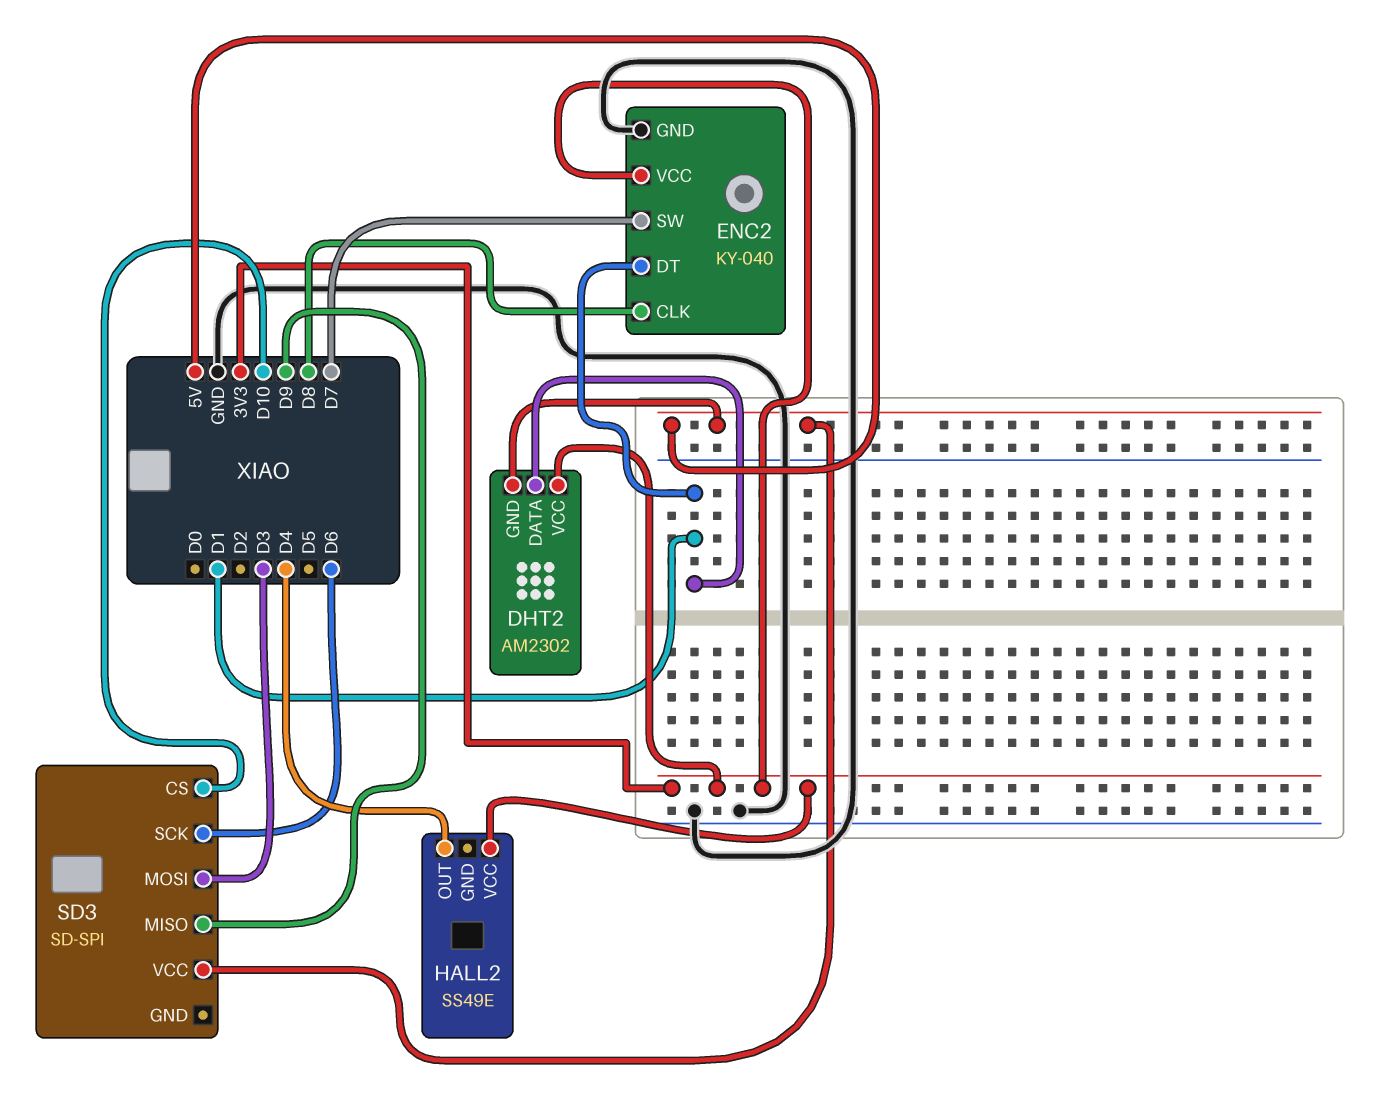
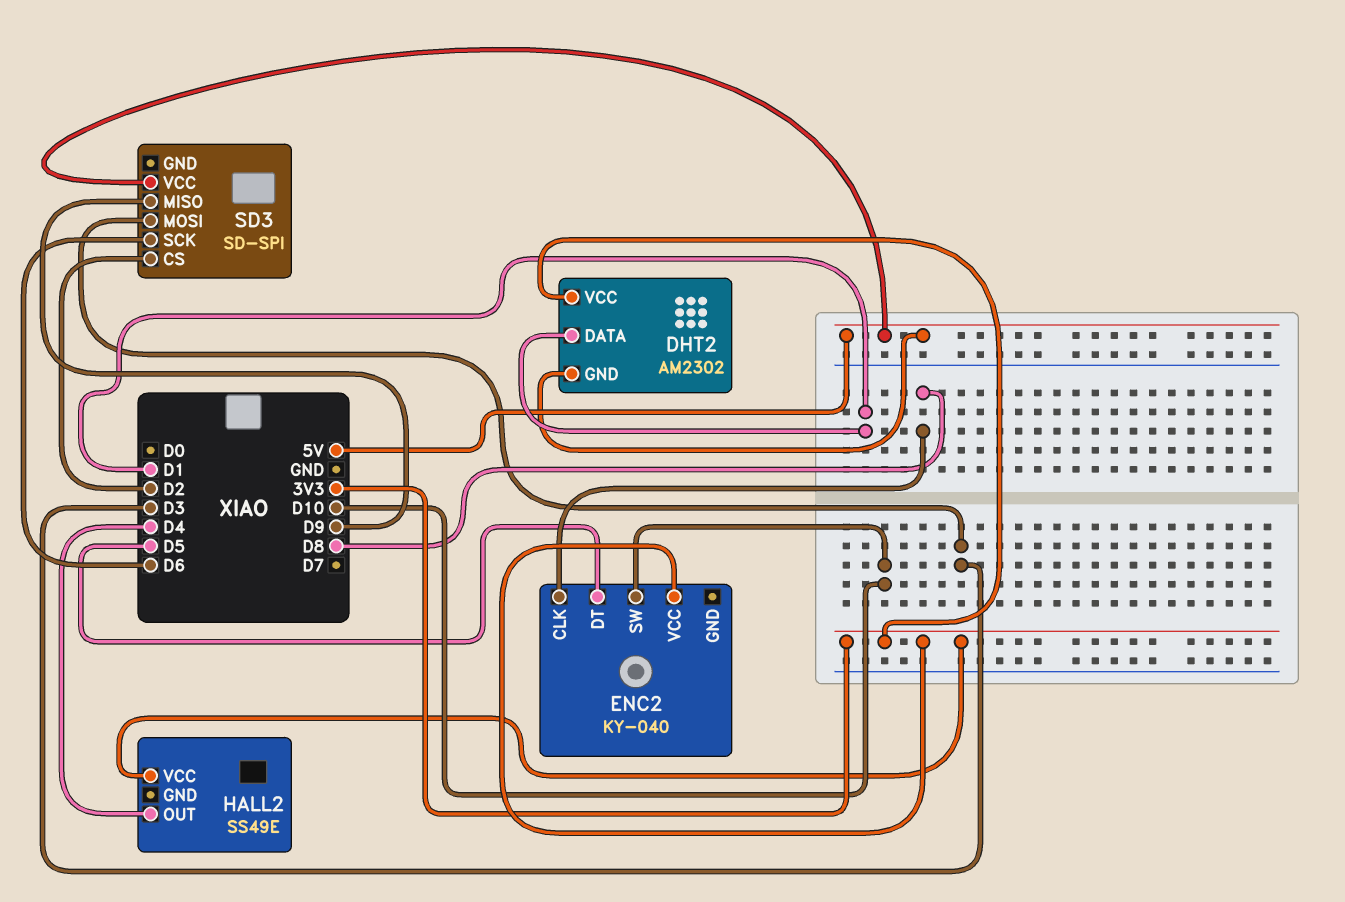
ENC2 pin DT: D1 -> D5
ENC2 pin GND: GND -> none
ENC2 pin SW: D7 -> D10
SD3 pin CS: D10 -> D2

